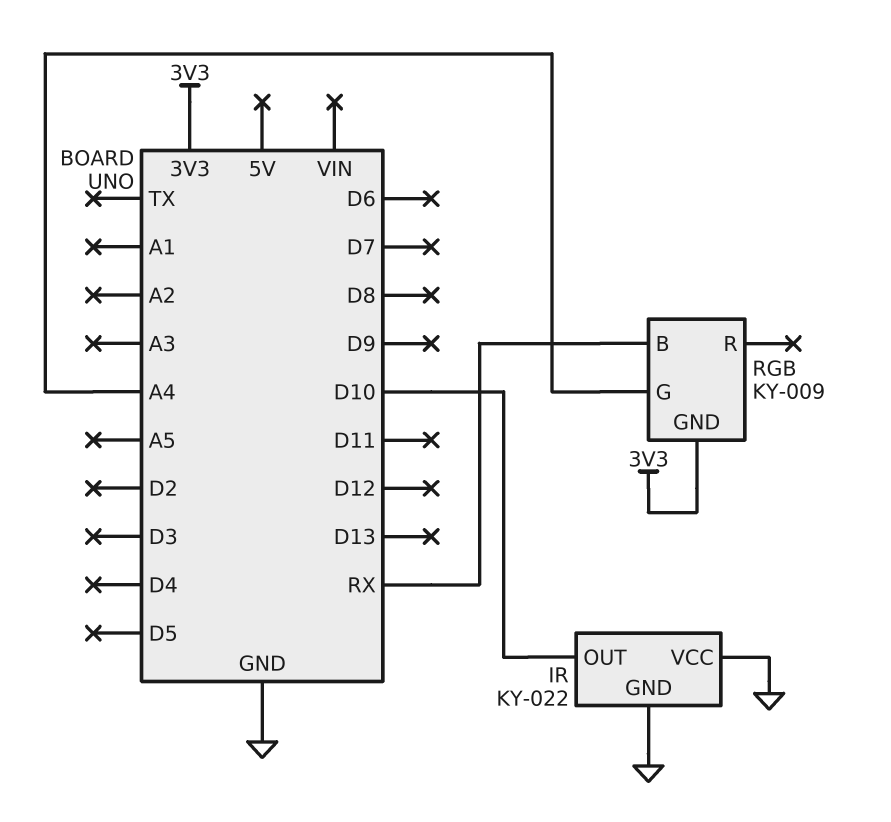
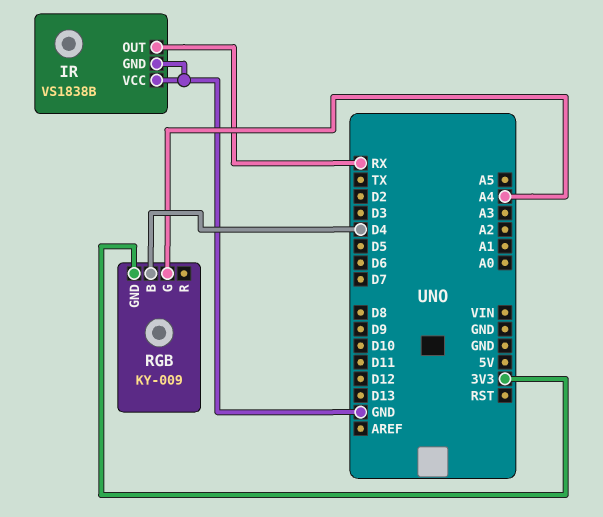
IR: KY-022 -> VS1838B
IR pin OUT: D10 -> RX
RGB pin B: RX -> D4

